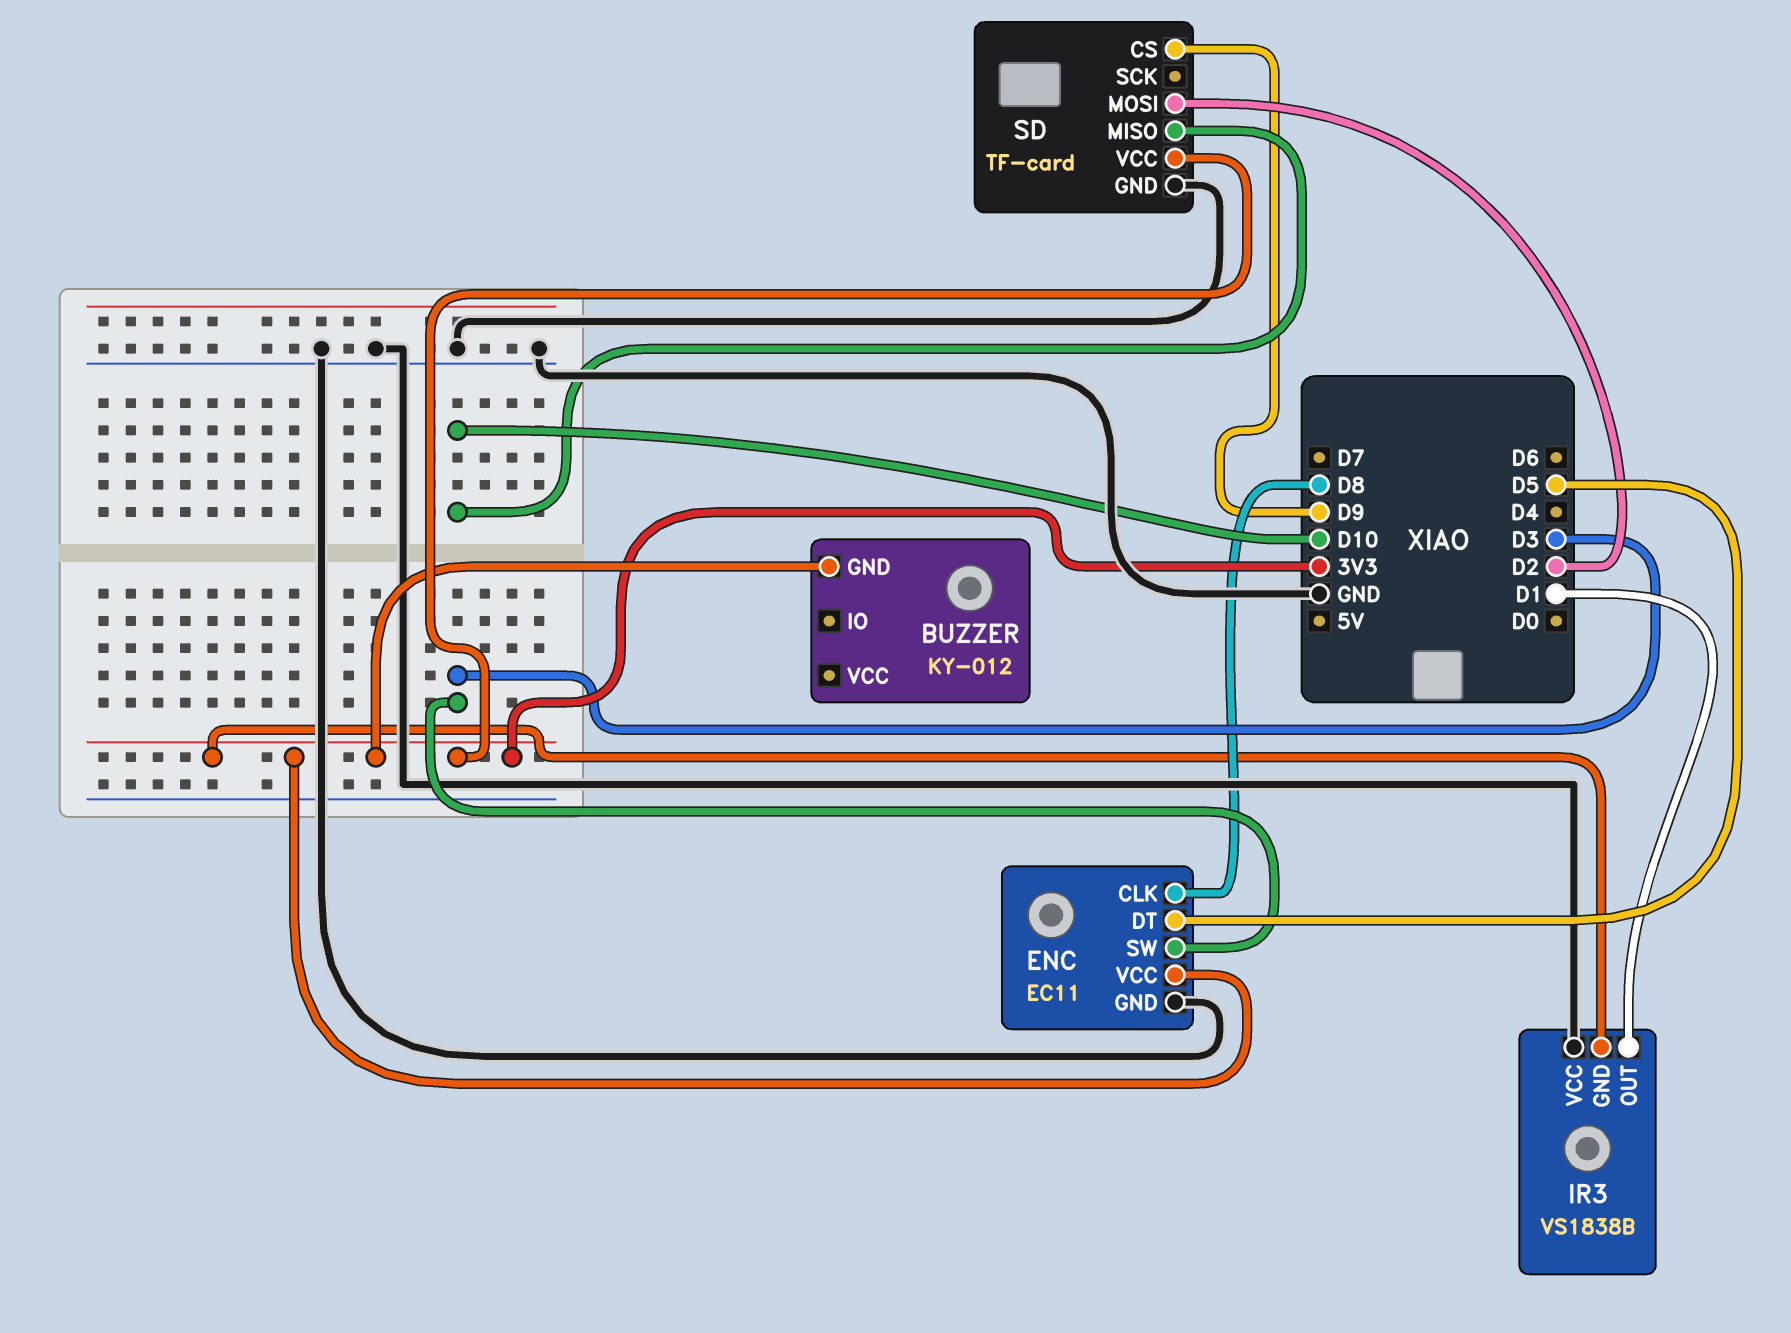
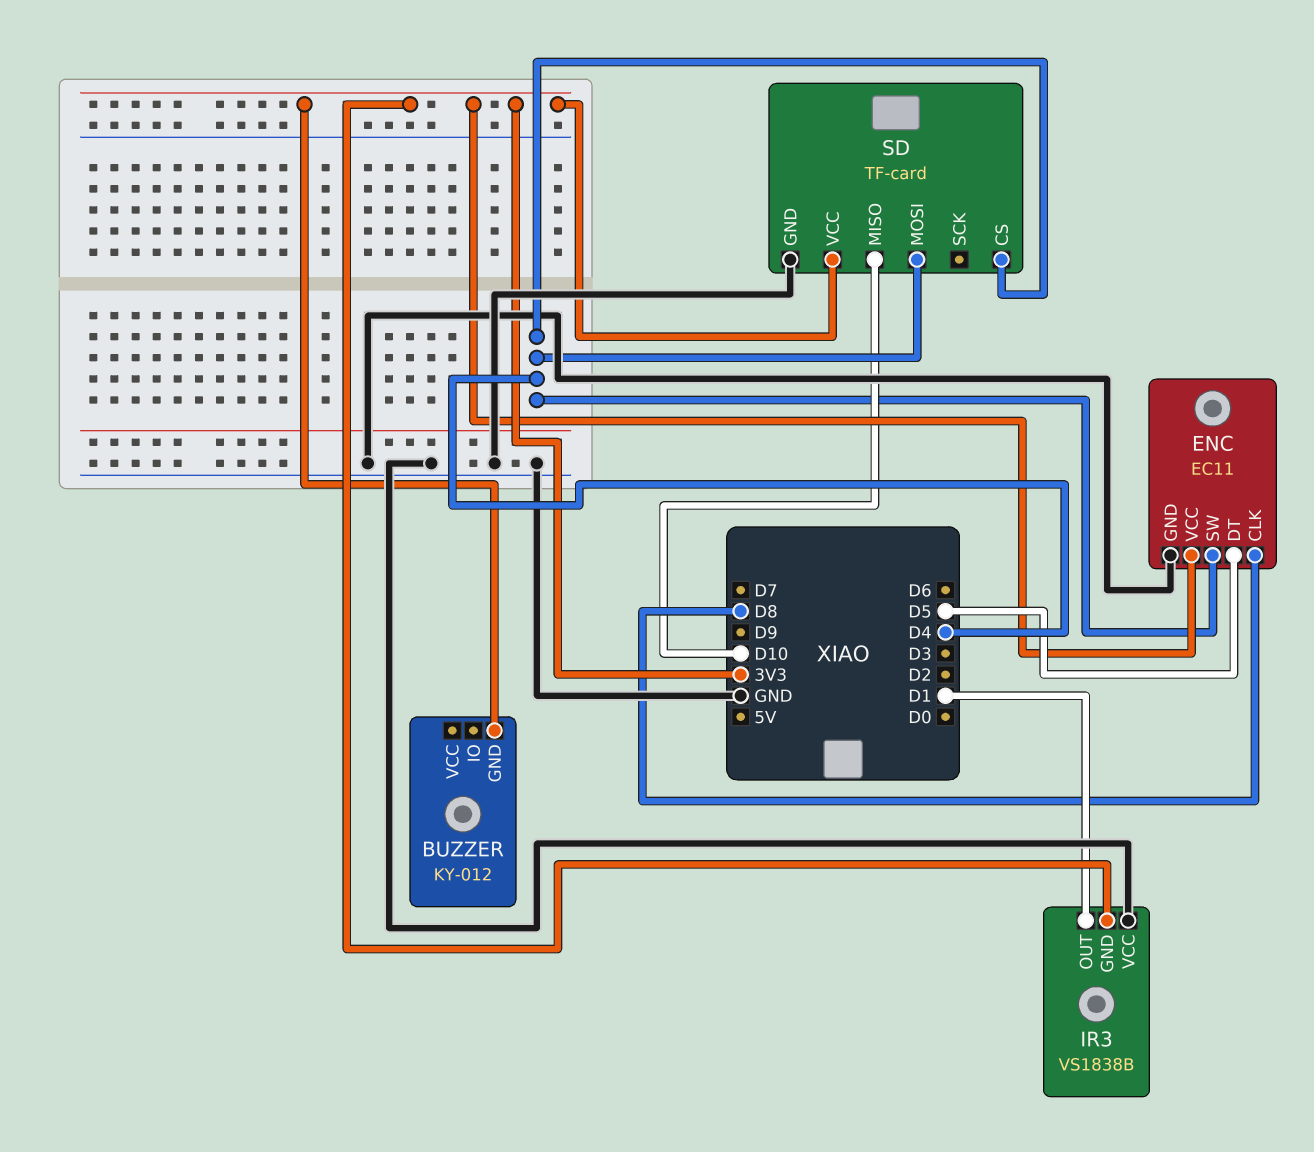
ENC pin SW: D3 -> D4
SD pin CS: D9 -> D4
SD pin MOSI: D2 -> D4

